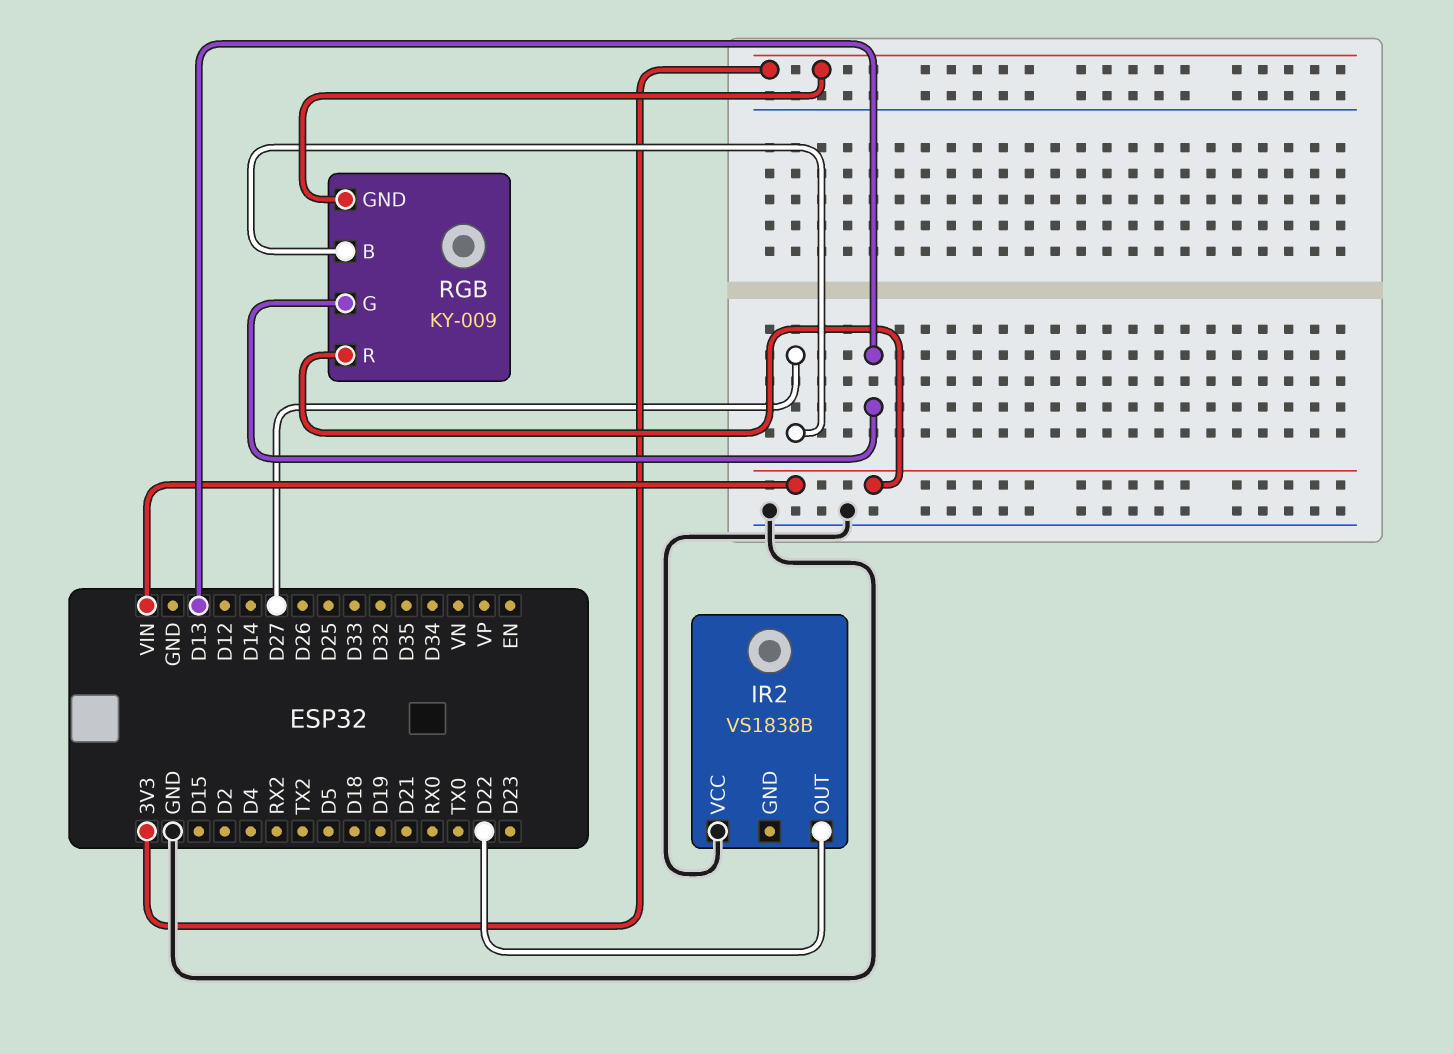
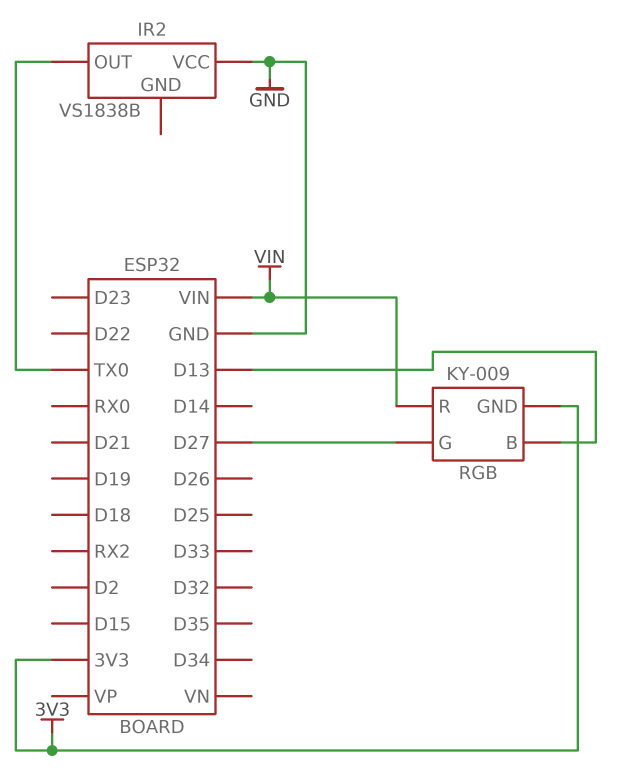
IR2 pin OUT: D22 -> TX0
RGB pin B: D27 -> D13
RGB pin G: D13 -> D27

